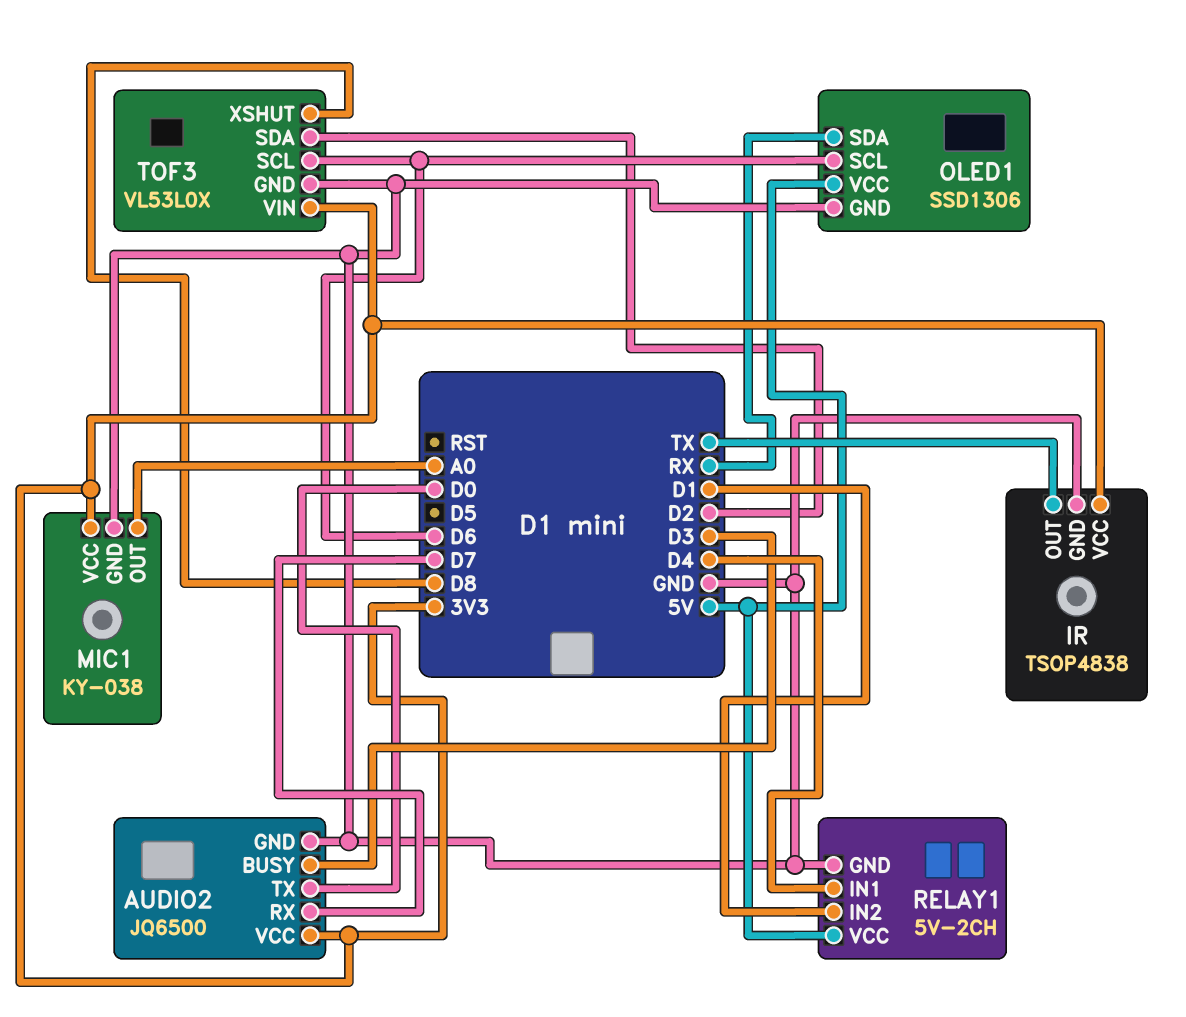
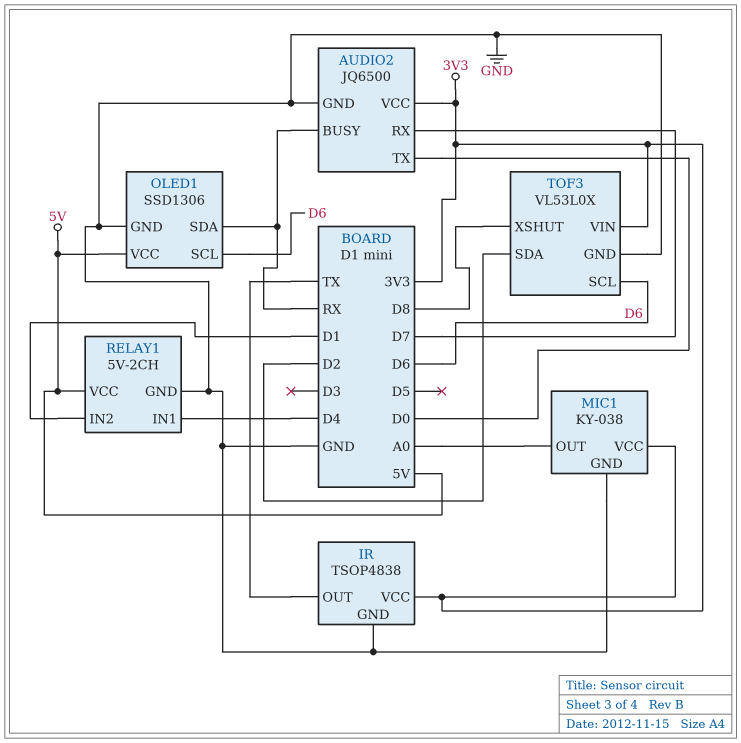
AUDIO2 pin BUSY: D3 -> RX

